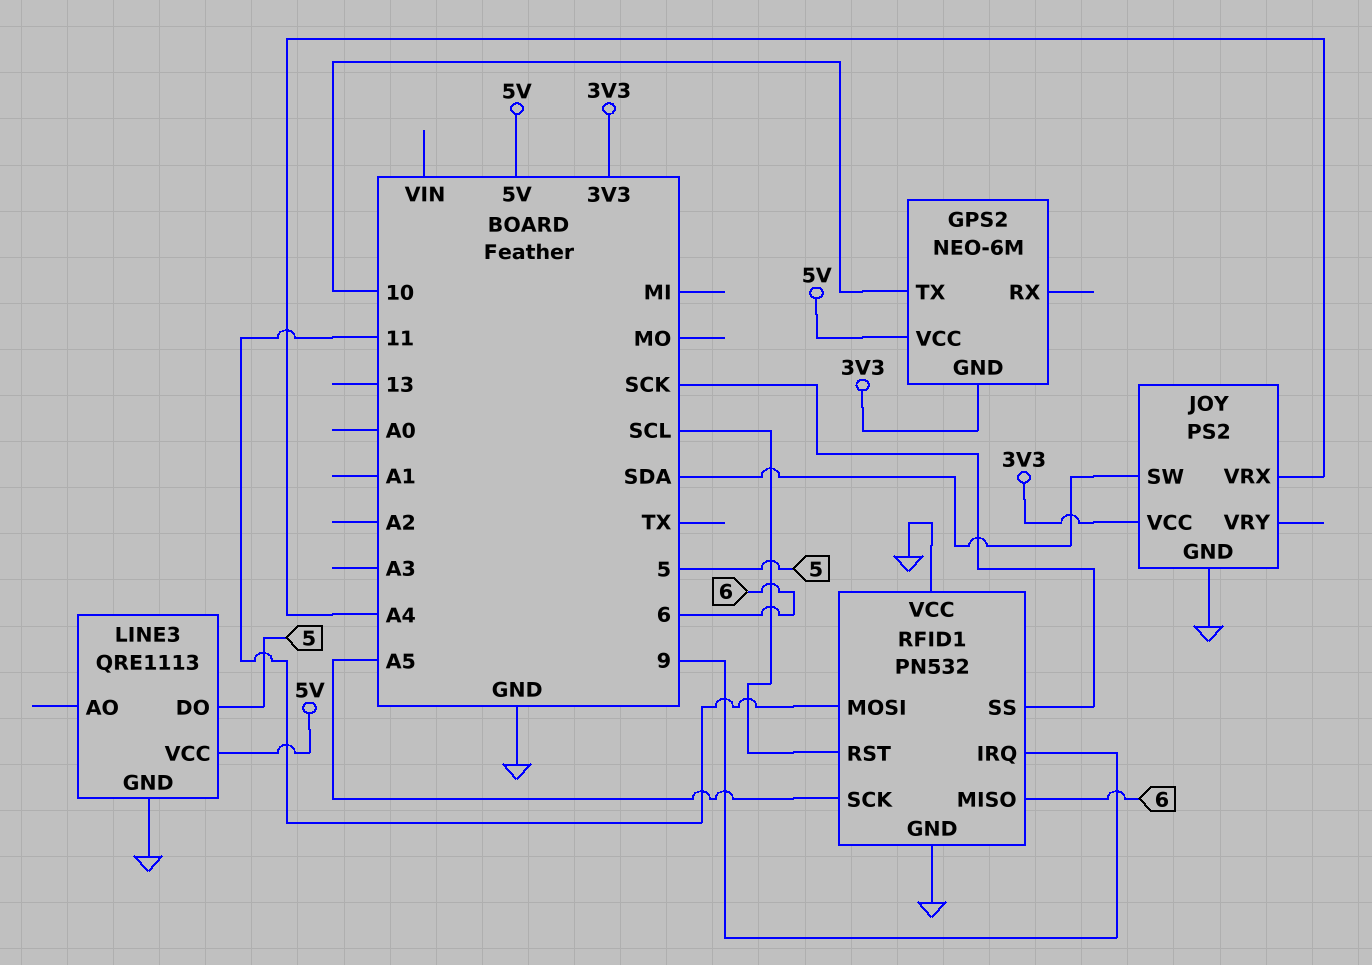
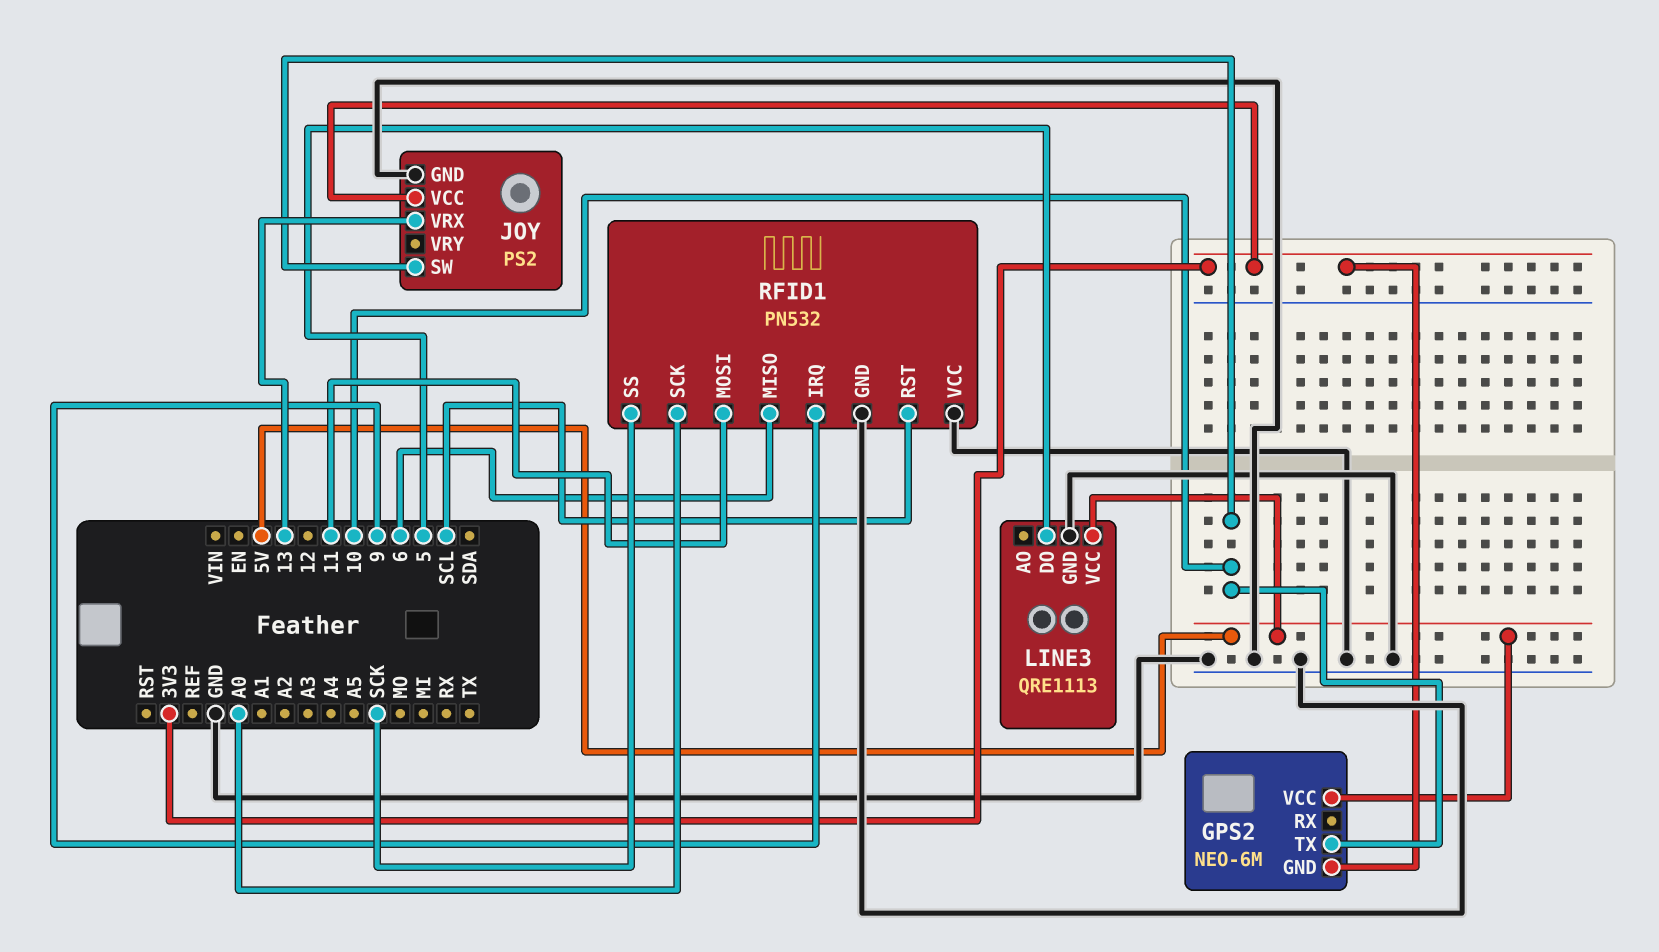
JOY pin SW: SDA -> 10
JOY pin VRX: A4 -> 13
RFID1 pin SCK: A5 -> A0

